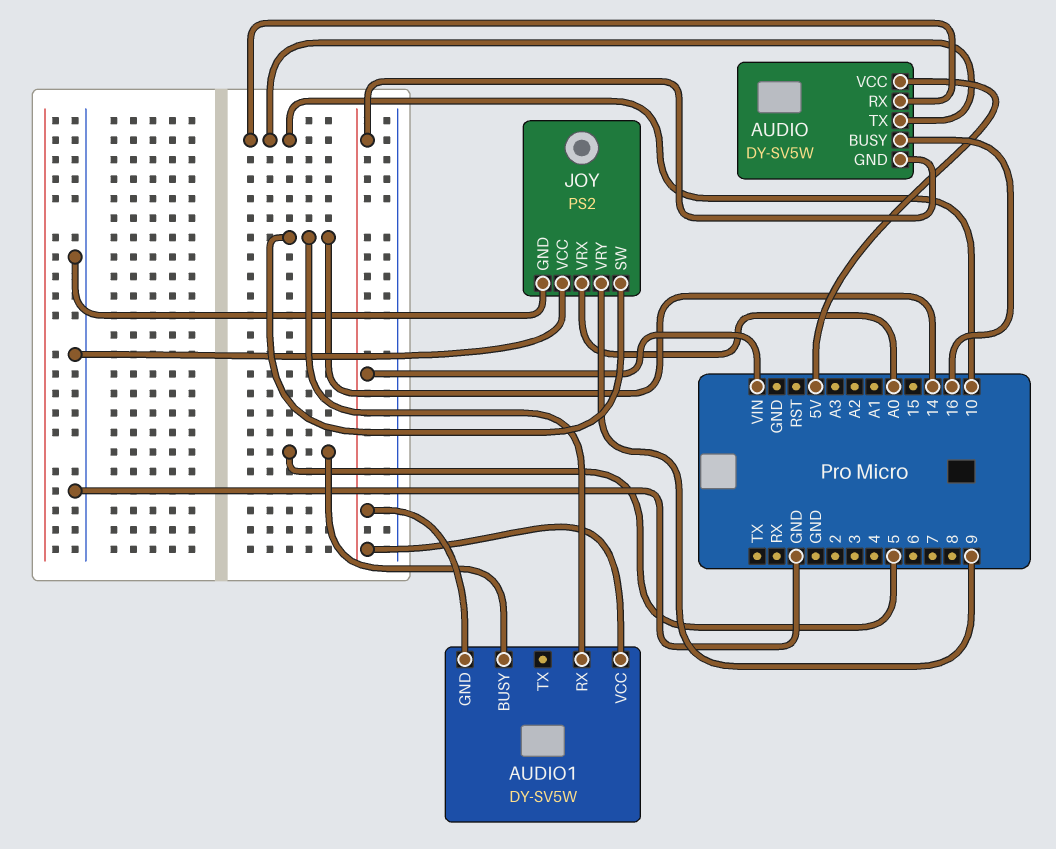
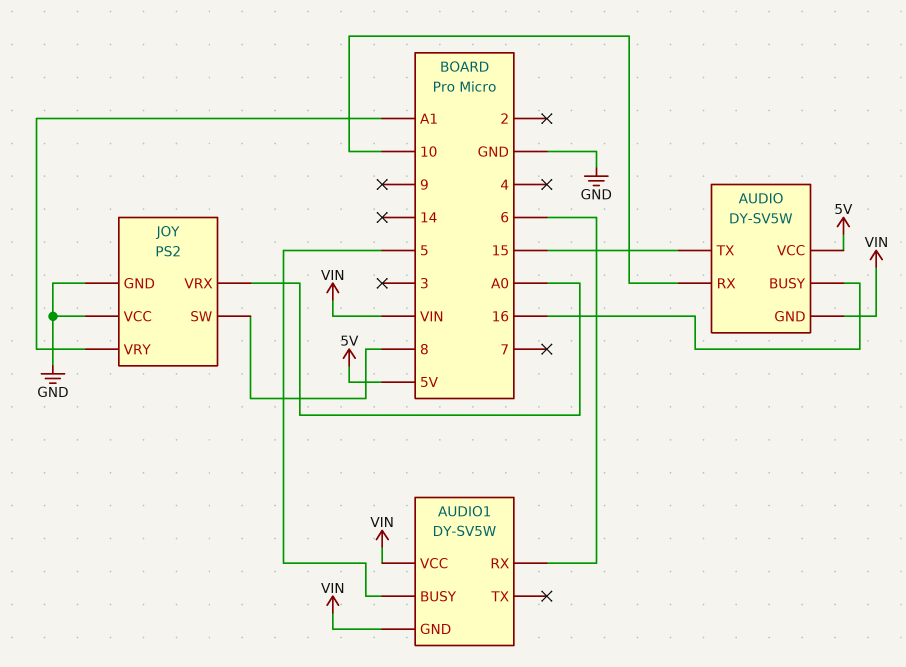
AUDIO pin TX: 10 -> 15
AUDIO1 pin RX: 14 -> 6
JOY pin SW: 14 -> 8
JOY pin VRY: 9 -> A1

